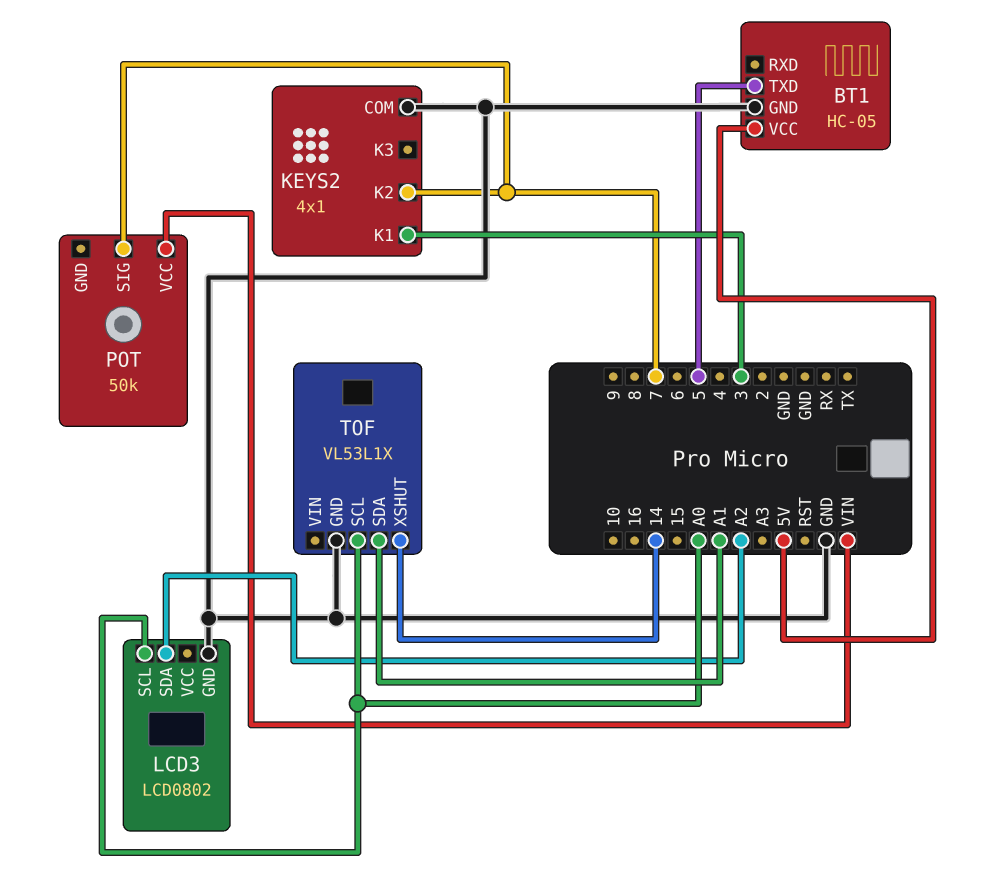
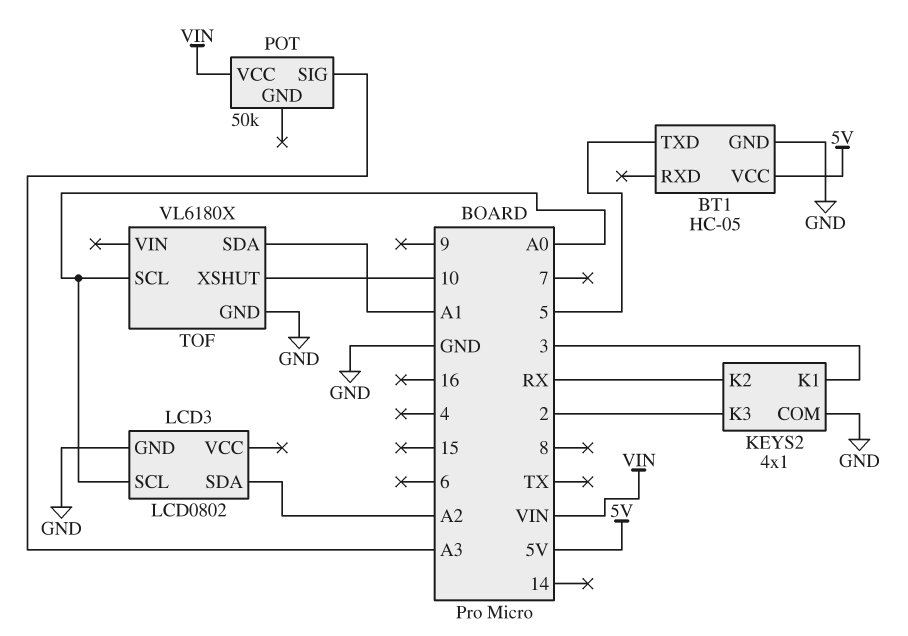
KEYS2 pin K2: 7 -> RX
KEYS2 pin K3: none -> 2
POT pin SIG: 7 -> A3
TOF: VL53L1X -> VL6180X
TOF pin XSHUT: 14 -> 10

